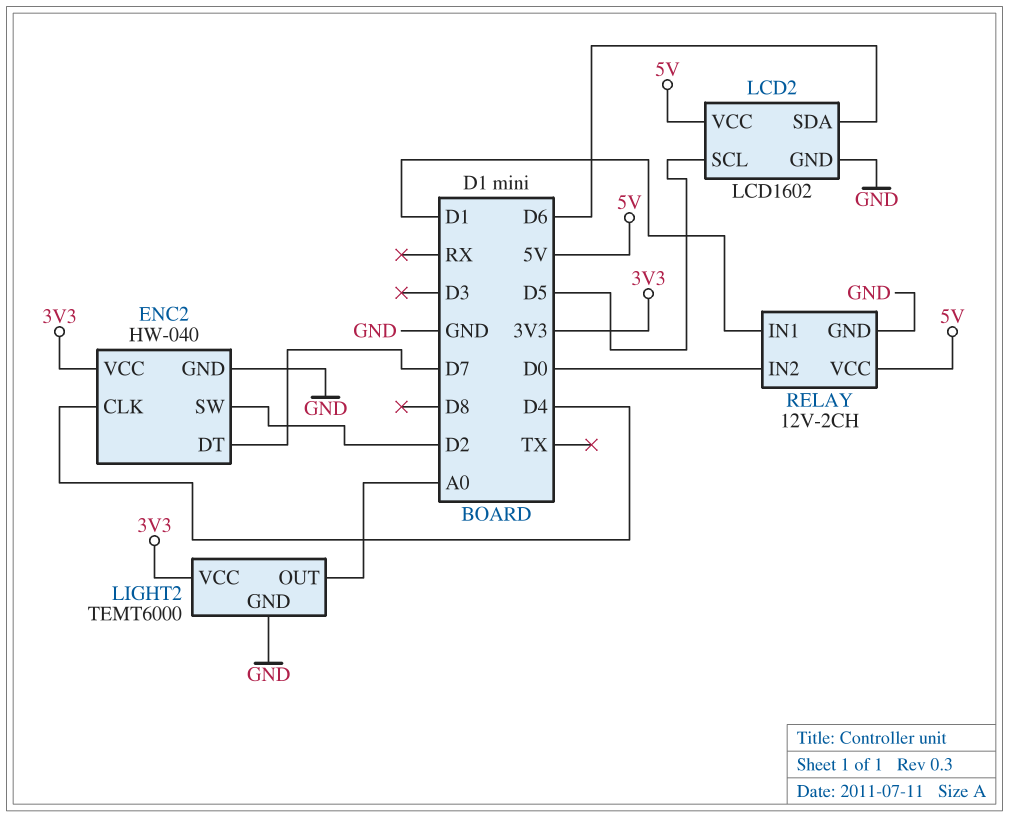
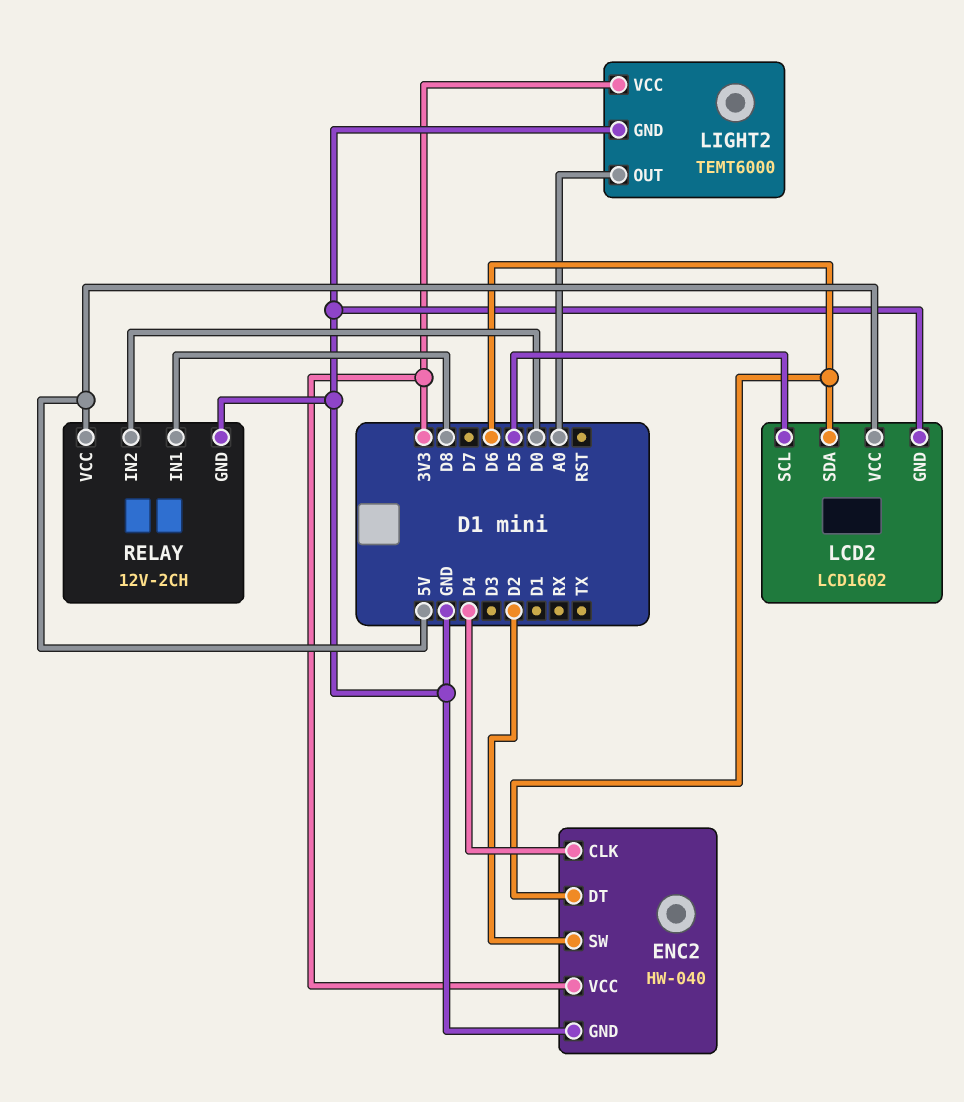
ENC2 pin DT: D7 -> D6
RELAY pin IN1: D1 -> D8

